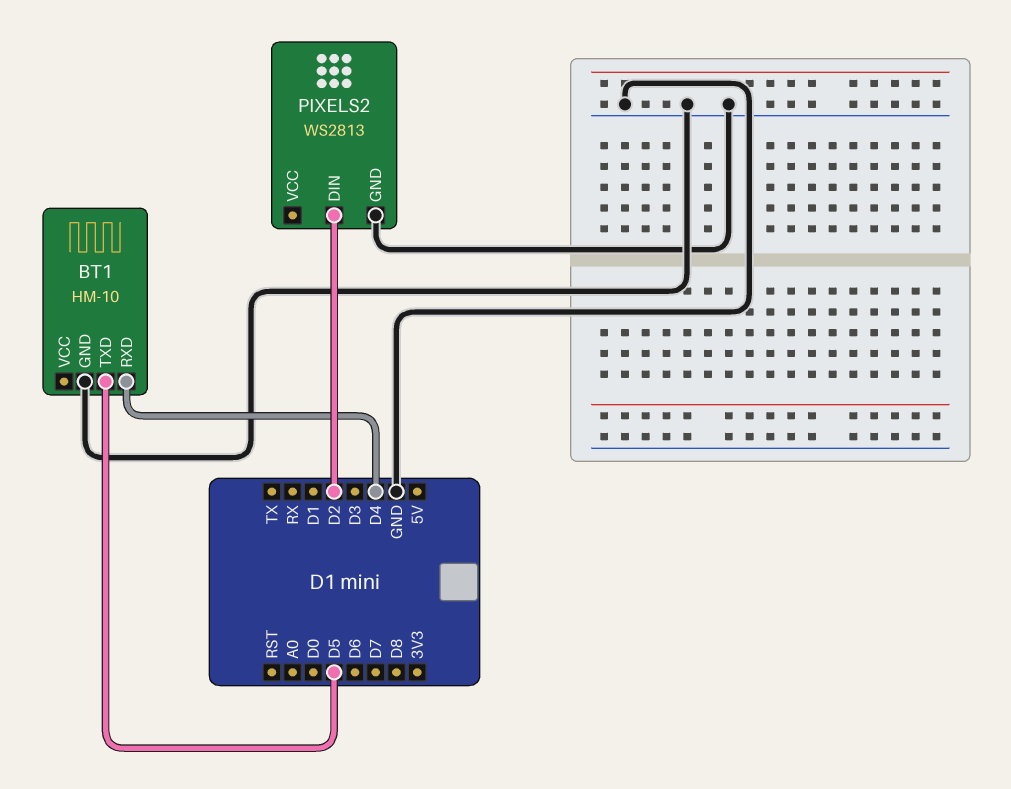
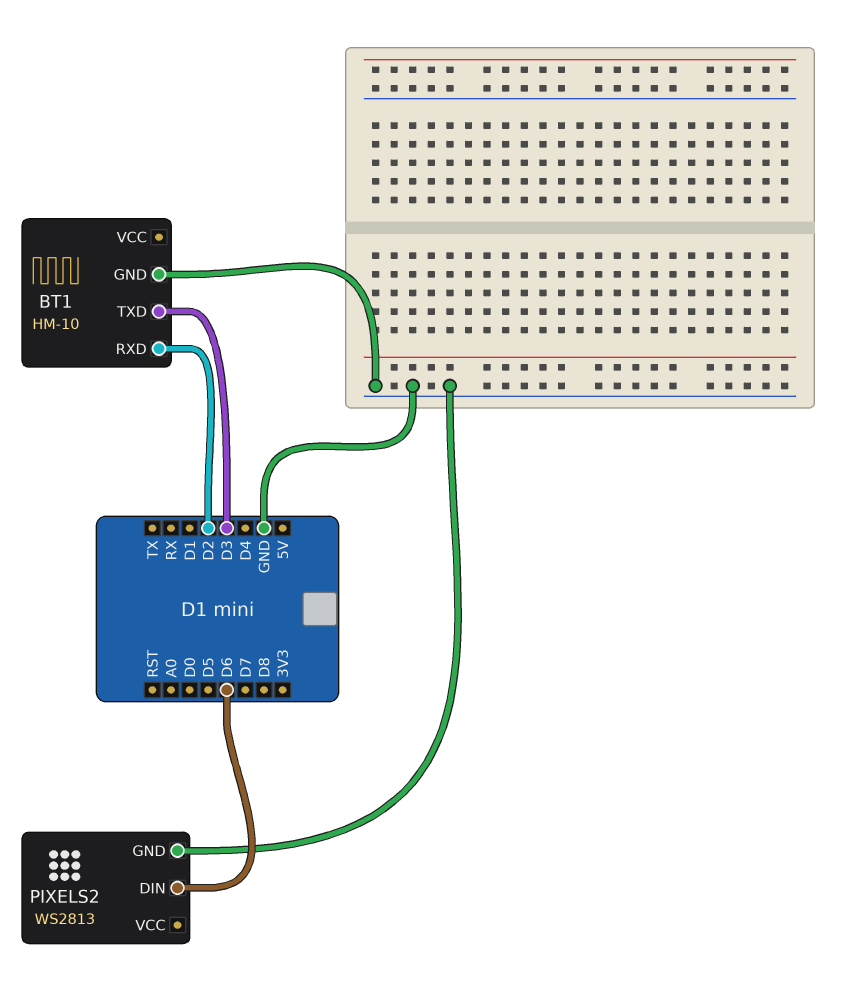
BT1 pin RXD: D4 -> D2
BT1 pin TXD: D5 -> D3
PIXELS2 pin DIN: D2 -> D6

